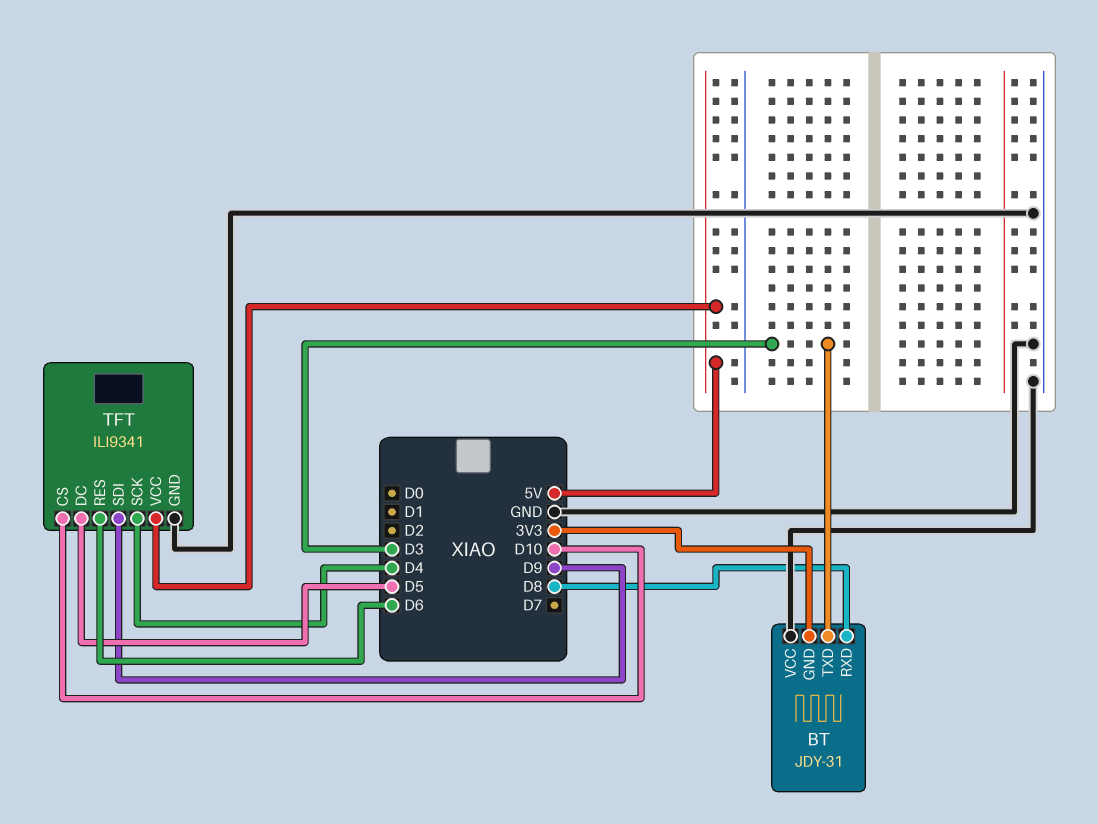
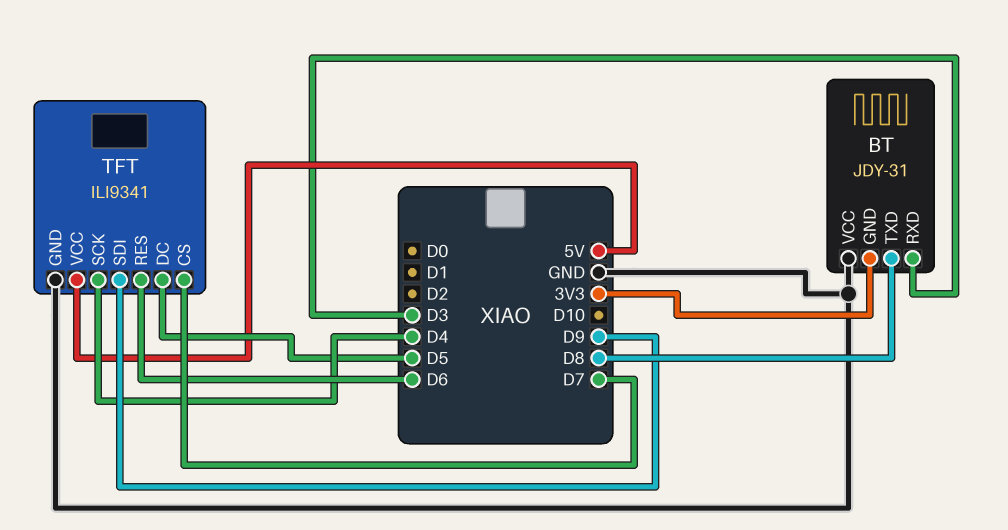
BT pin RXD: D8 -> D3
BT pin TXD: D3 -> D8
TFT pin CS: D10 -> D7

